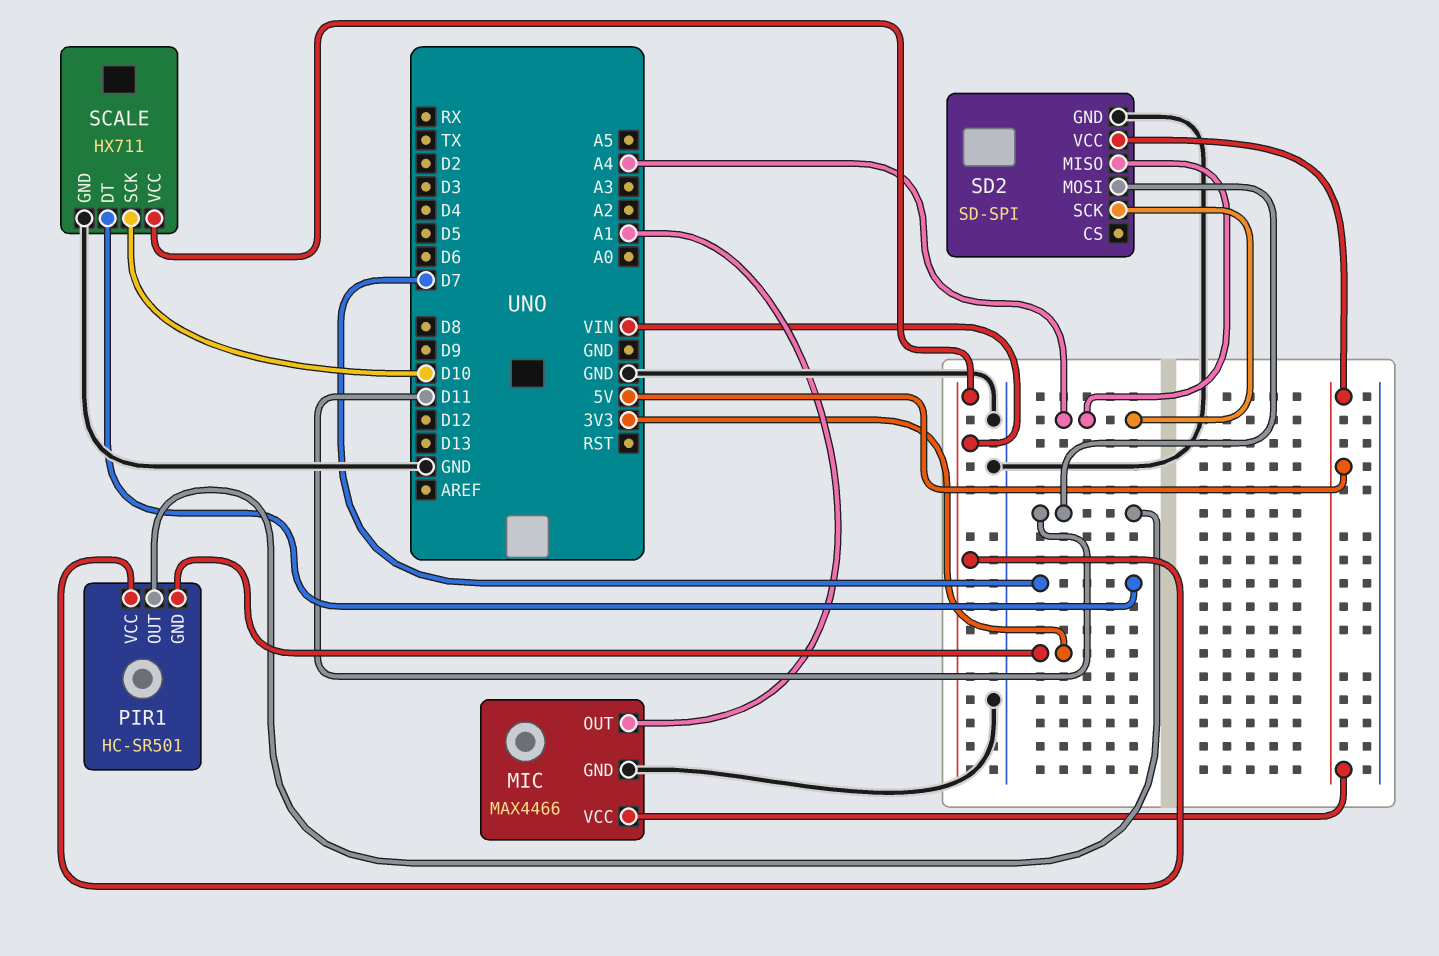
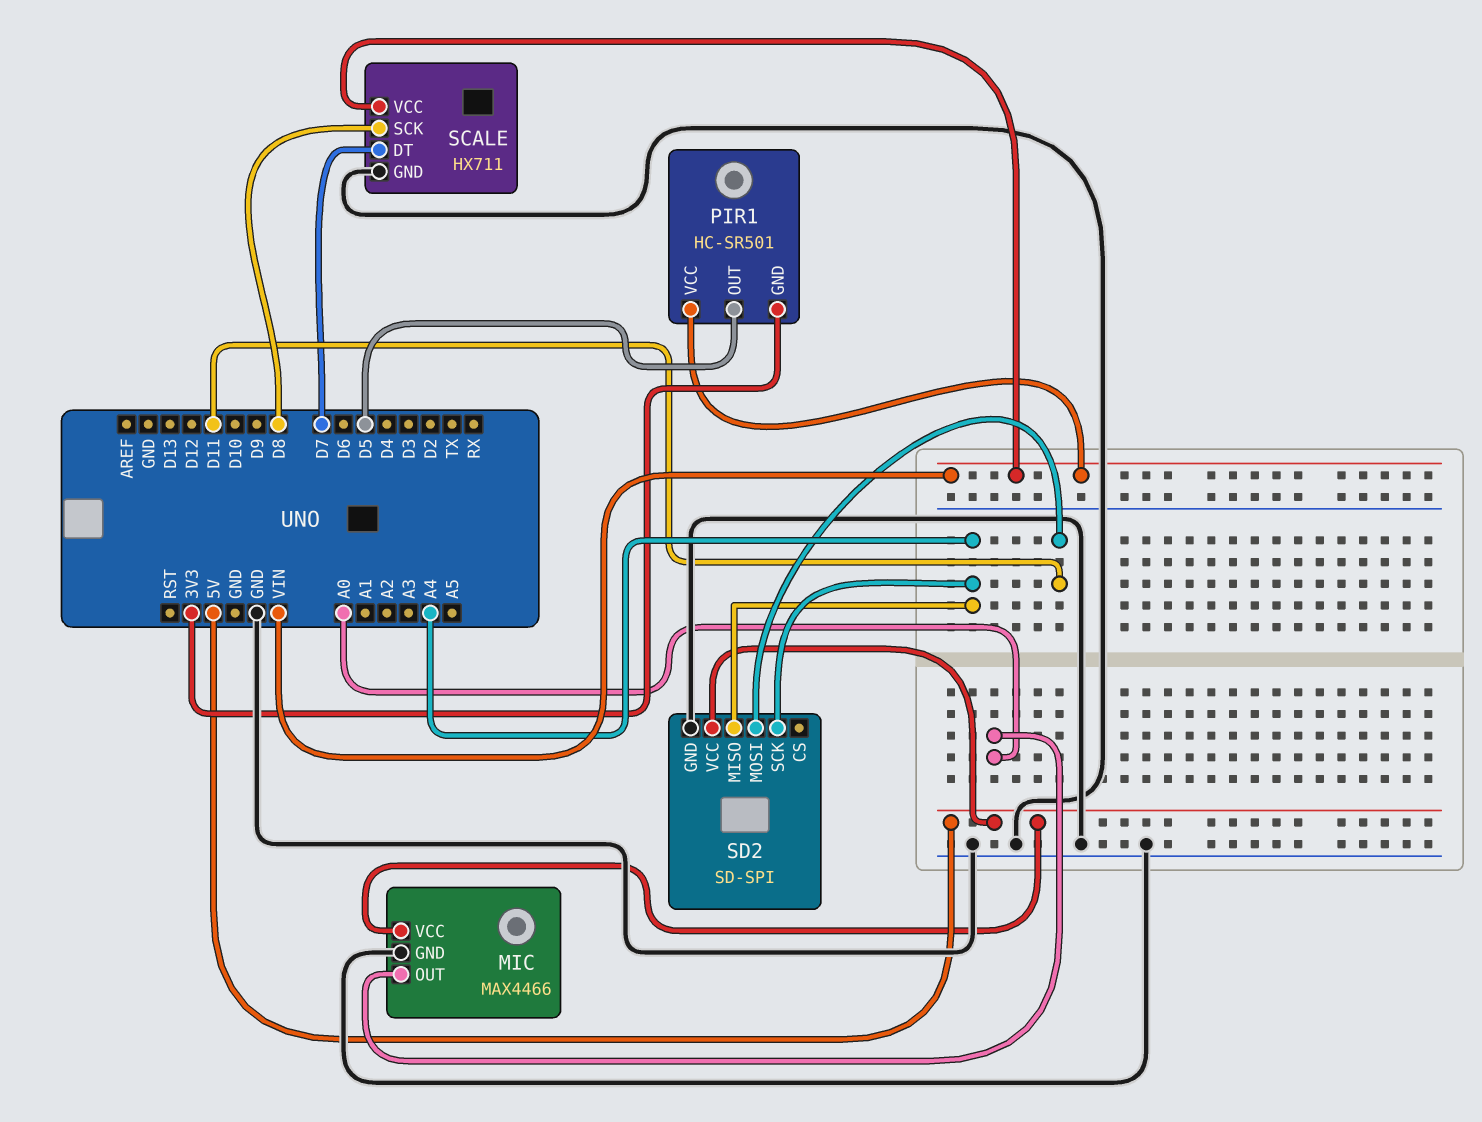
MIC pin OUT: A1 -> A0
PIR1 pin OUT: D11 -> D5
SCALE pin SCK: D10 -> D8

